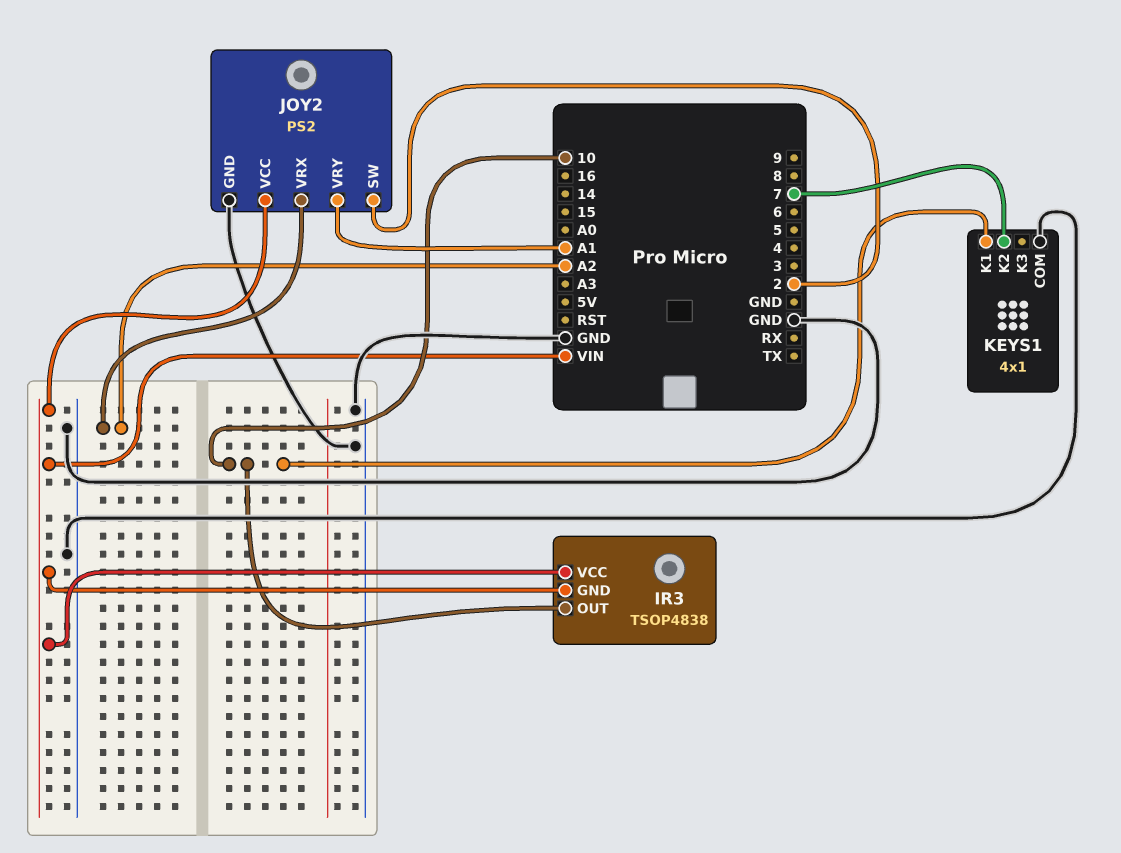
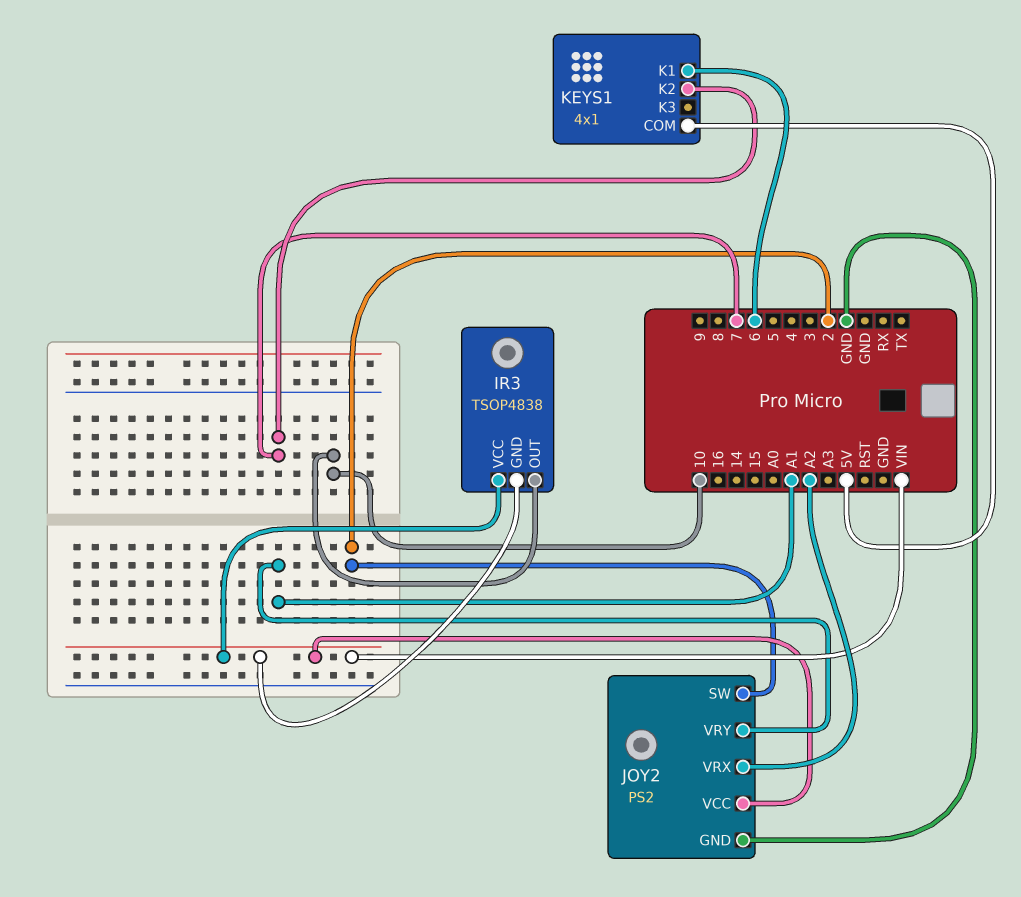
KEYS1 pin COM: GND -> 5V
KEYS1 pin K1: 10 -> 6

